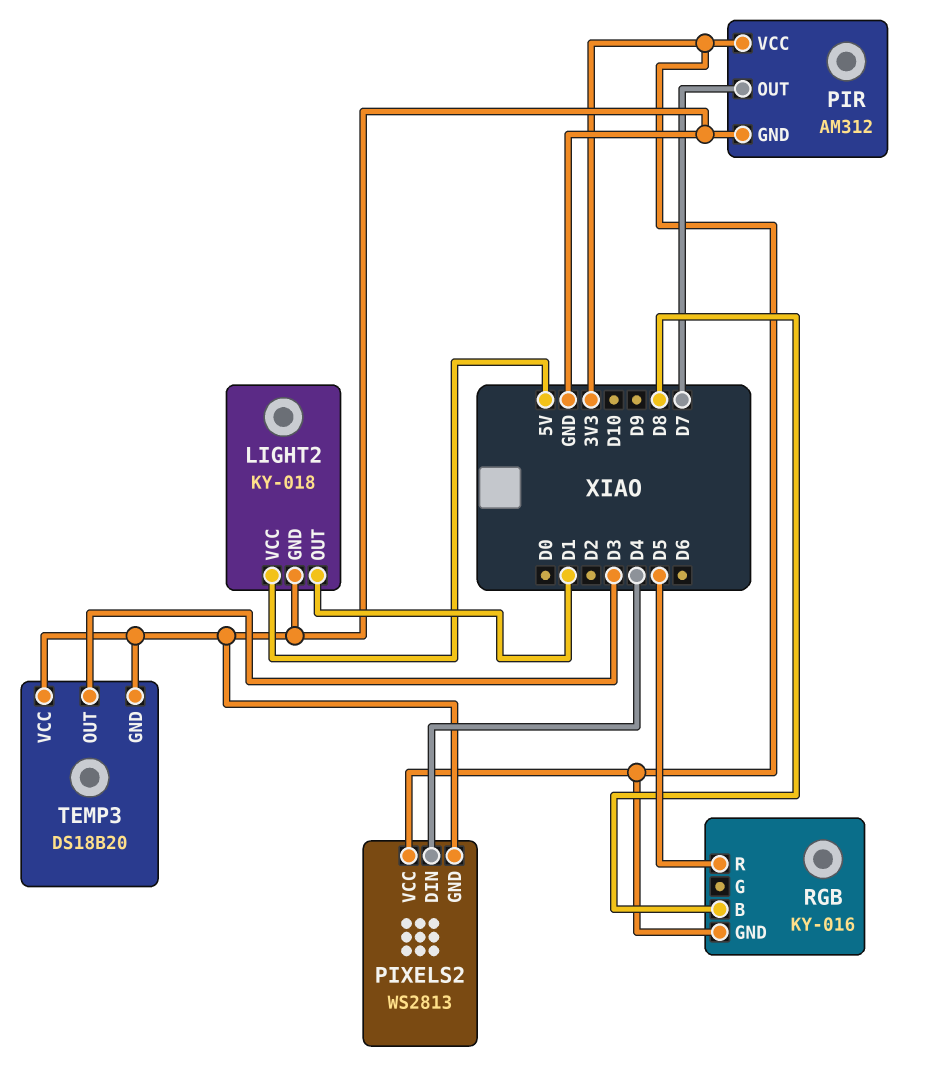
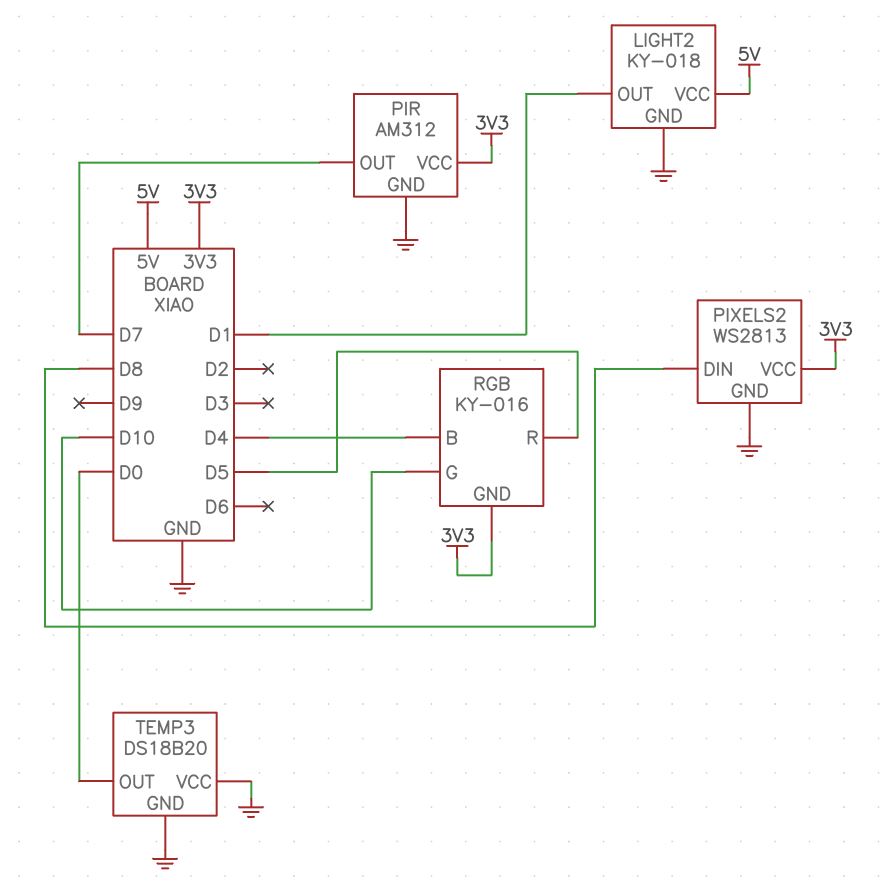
PIXELS2 pin DIN: D4 -> D8
RGB pin B: D8 -> D4
RGB pin G: none -> D10
TEMP3 pin OUT: D3 -> D0

